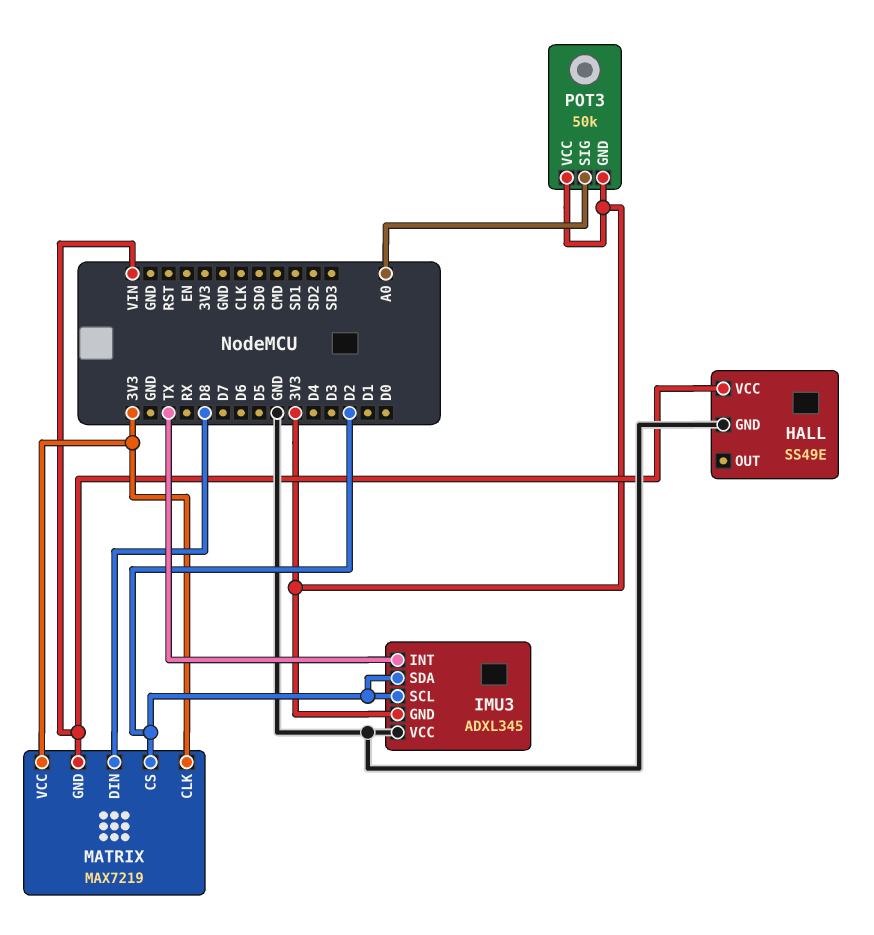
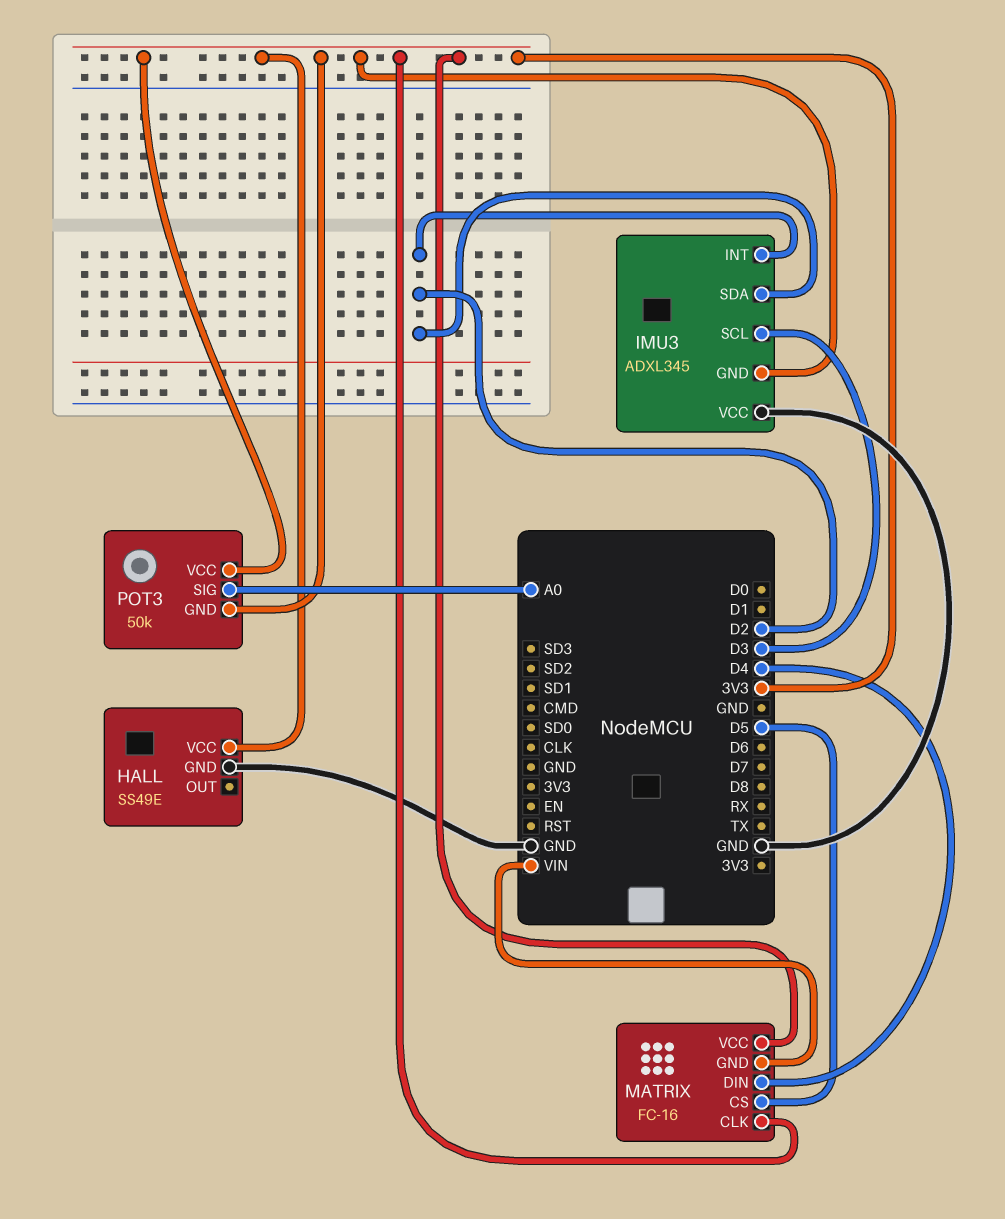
HALL pin VCC: VIN -> 3V3
IMU3 pin INT: TX -> D2
IMU3 pin SCL: D2 -> D3
MATRIX: MAX7219 -> FC-16
MATRIX pin CS: D2 -> D5
MATRIX pin DIN: D8 -> D4

